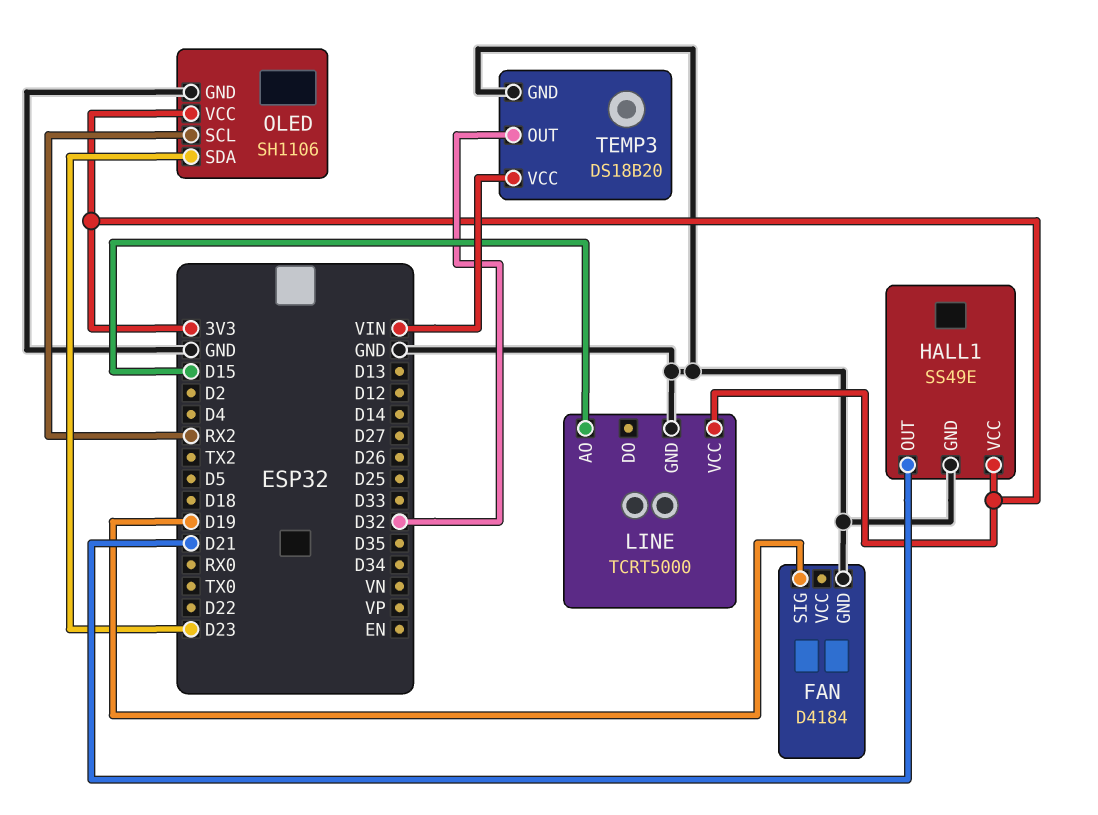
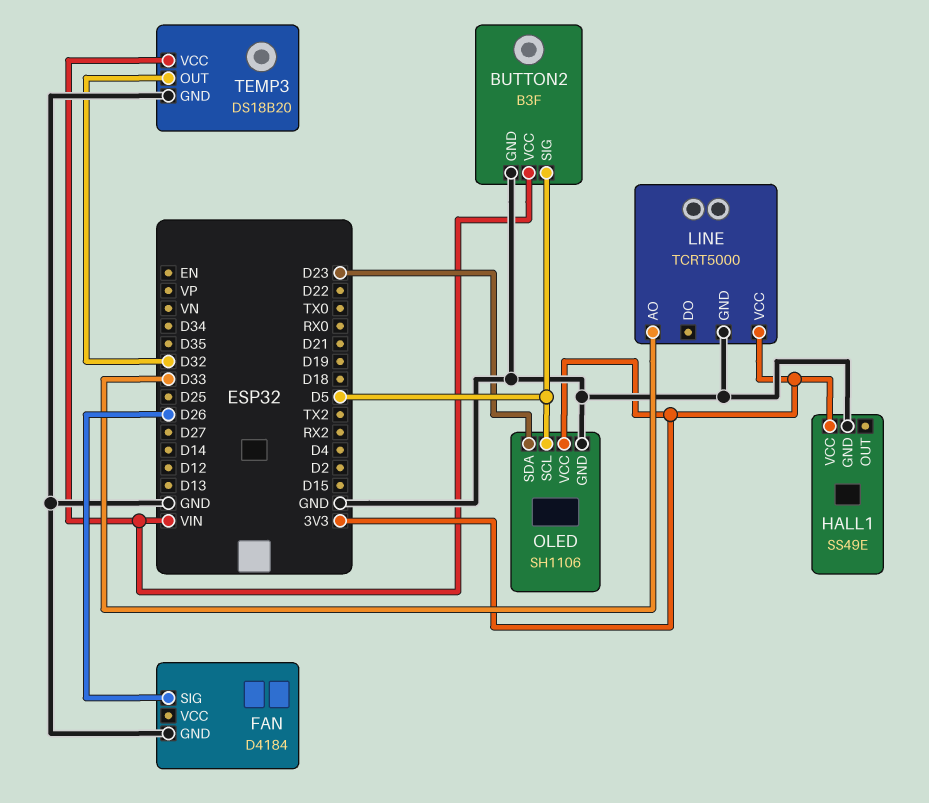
BUTTON2: none -> B3F
BUTTON2 pin GND: none -> GND
BUTTON2 pin SIG: none -> D5
BUTTON2 pin VCC: none -> VIN
FAN pin SIG: D19 -> D26
HALL1 pin OUT: D21 -> none
LINE pin AO: D15 -> D33
OLED pin SCL: RX2 -> D5

